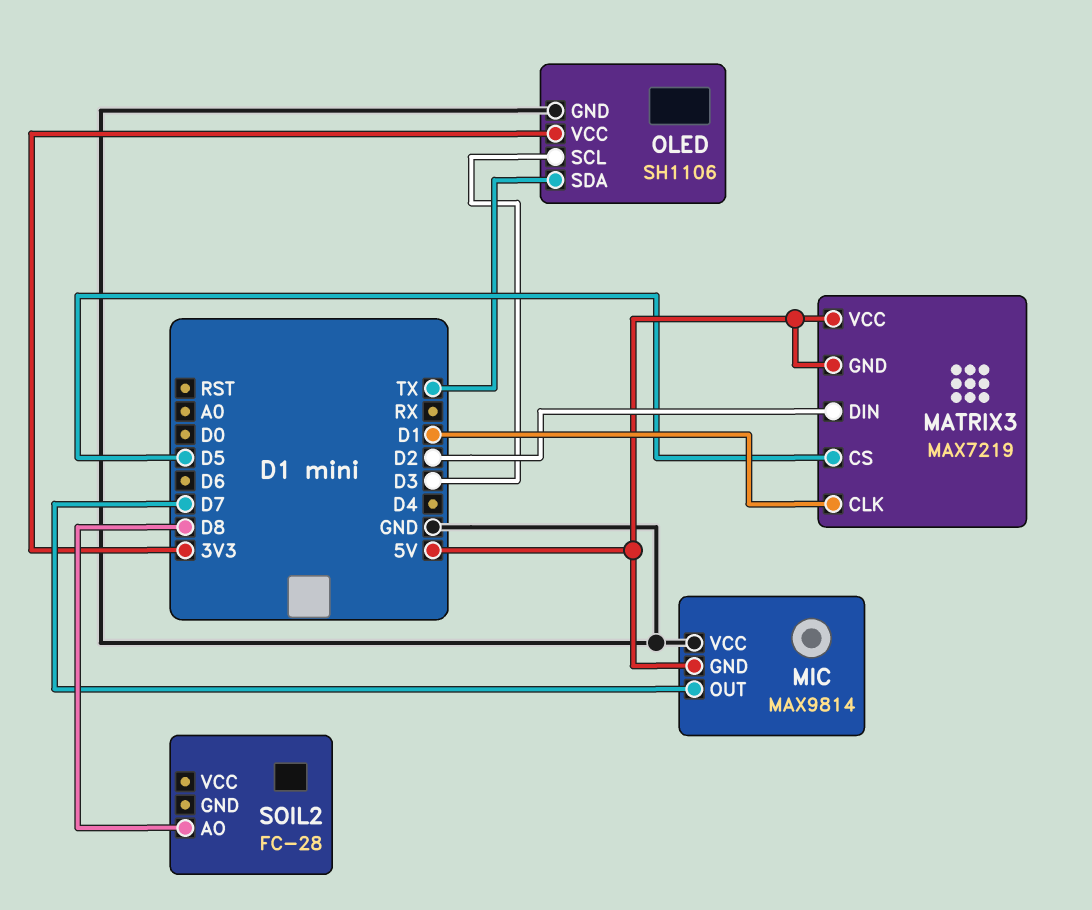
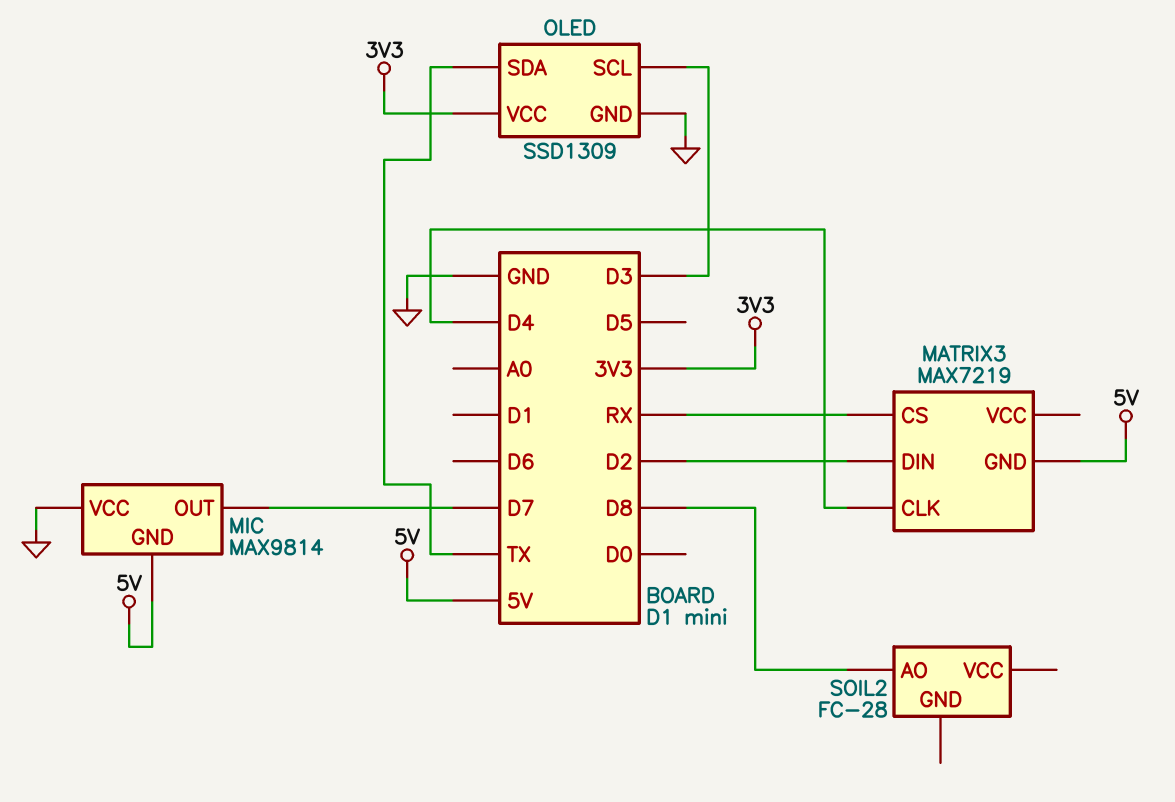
MATRIX3 pin CLK: D1 -> D4
MATRIX3 pin CS: D5 -> RX
MATRIX3 pin VCC: 5V -> none
OLED: SH1106 -> SSD1309

